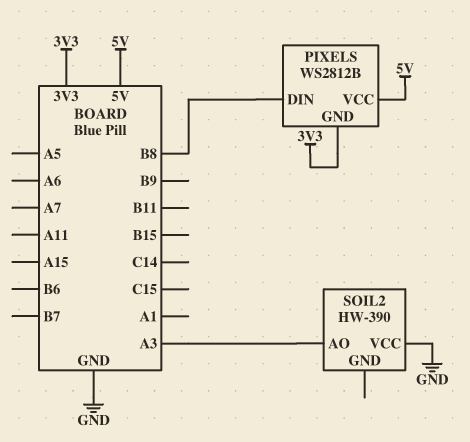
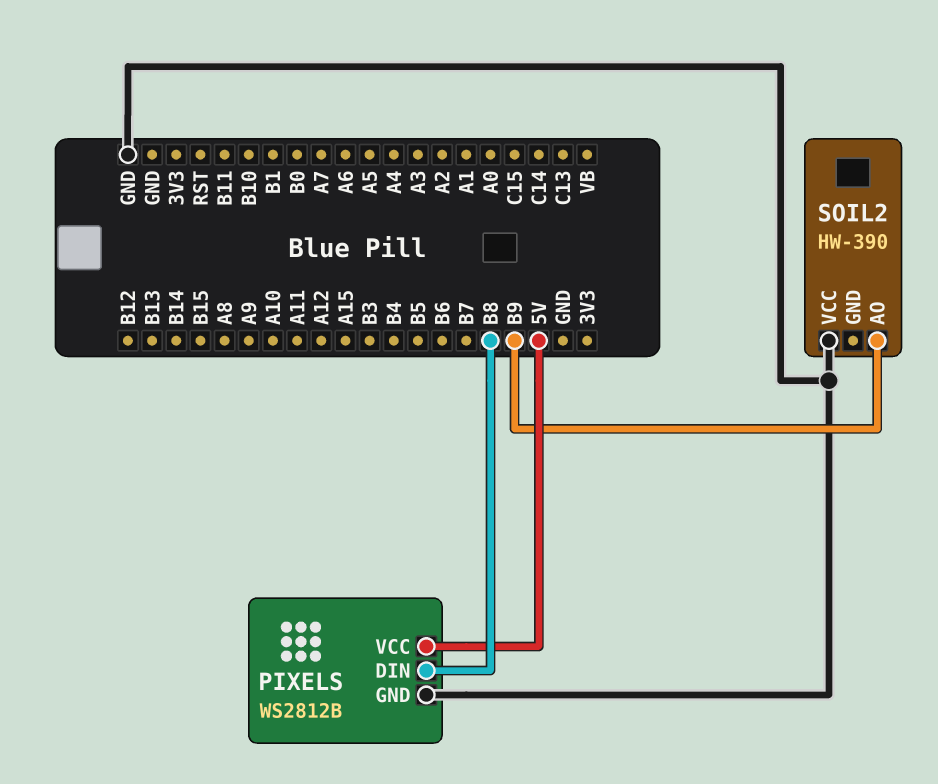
PIXELS pin GND: 3V3 -> GND
SOIL2 pin AO: A3 -> B9

